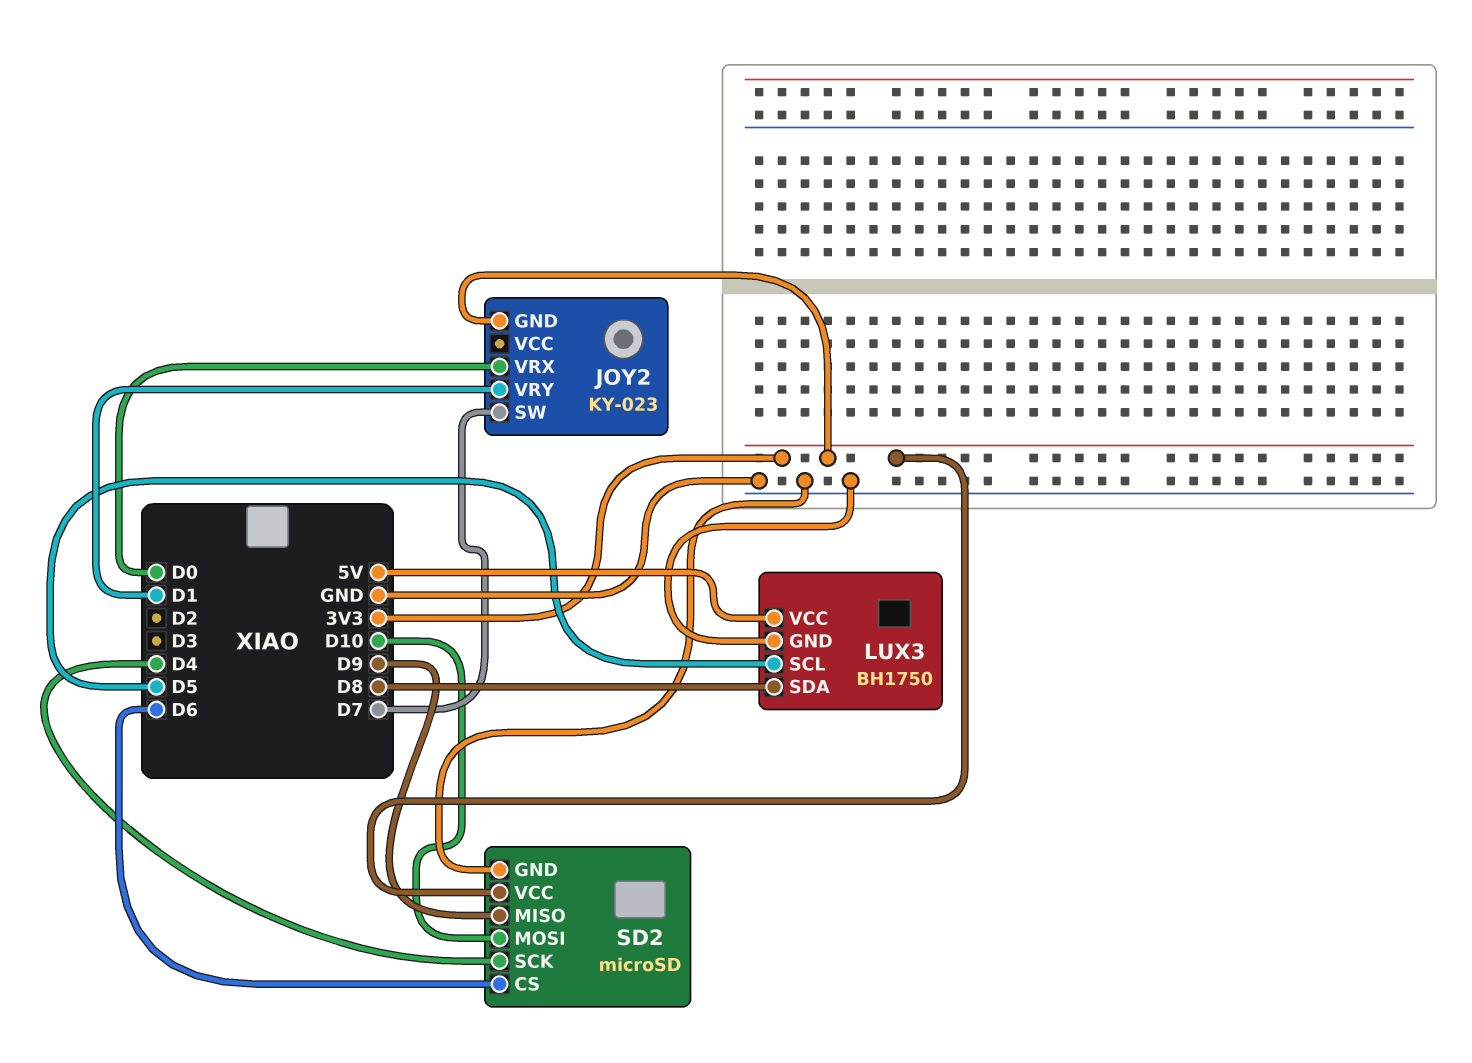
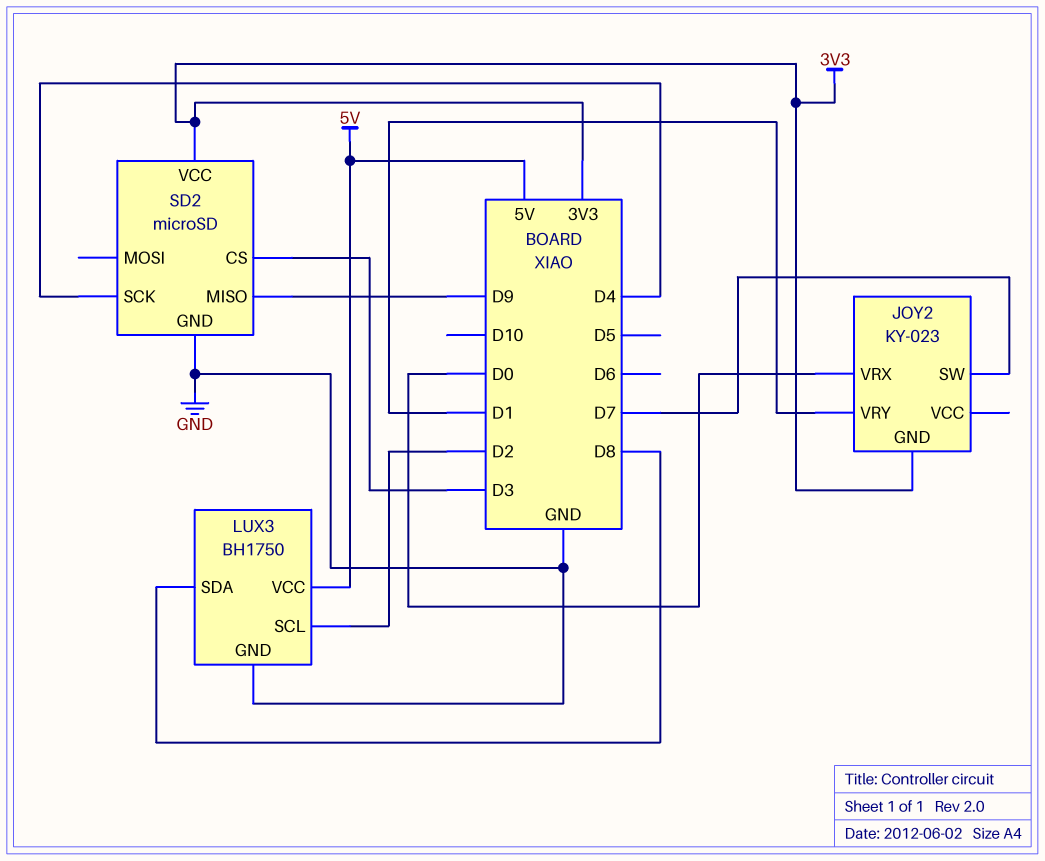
LUX3 pin SCL: D5 -> D2
SD2 pin CS: D6 -> D3
SD2 pin MOSI: D10 -> none

